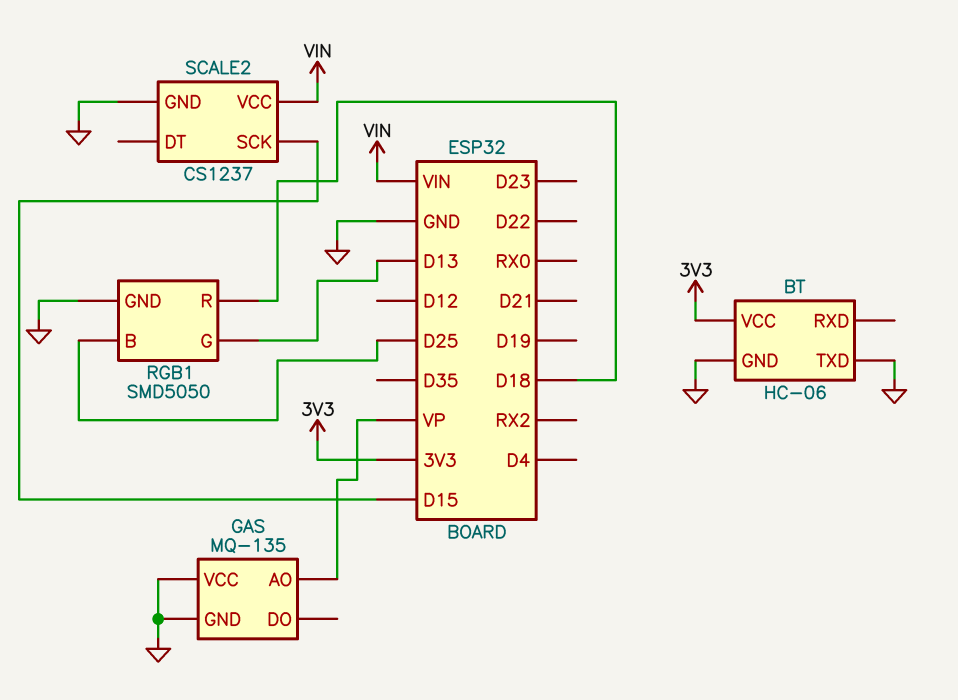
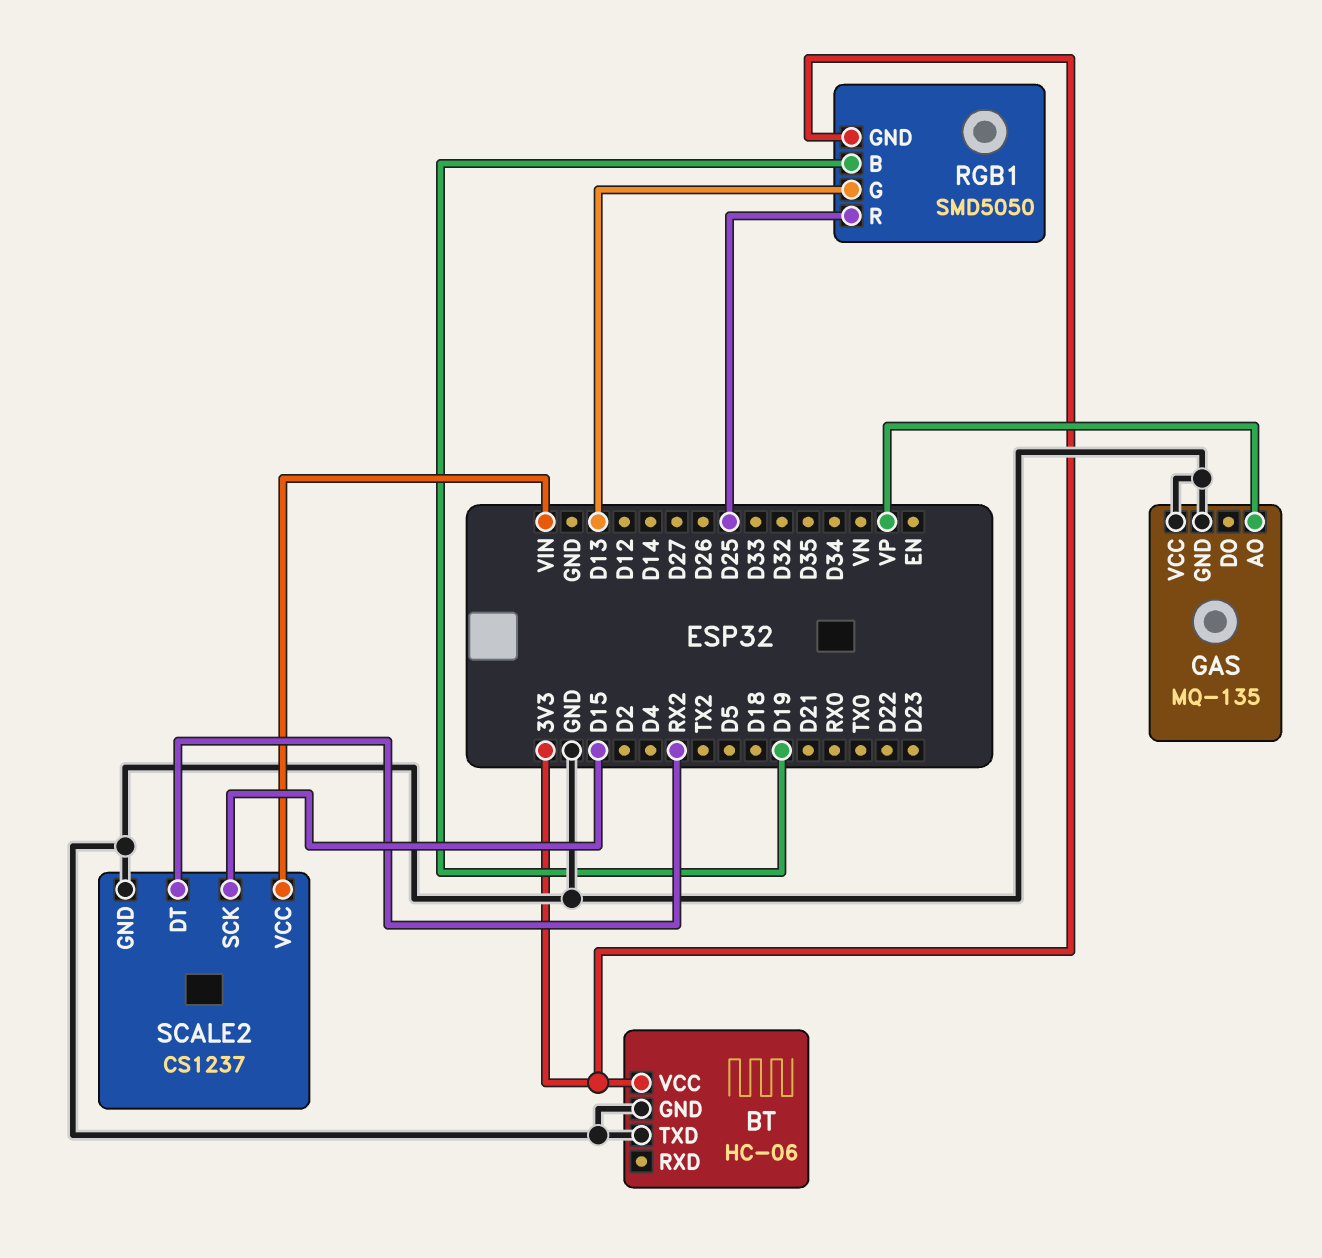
RGB1 pin B: D25 -> D19
RGB1 pin GND: GND -> 3V3
RGB1 pin R: D18 -> D25
SCALE2 pin DT: none -> RX2

